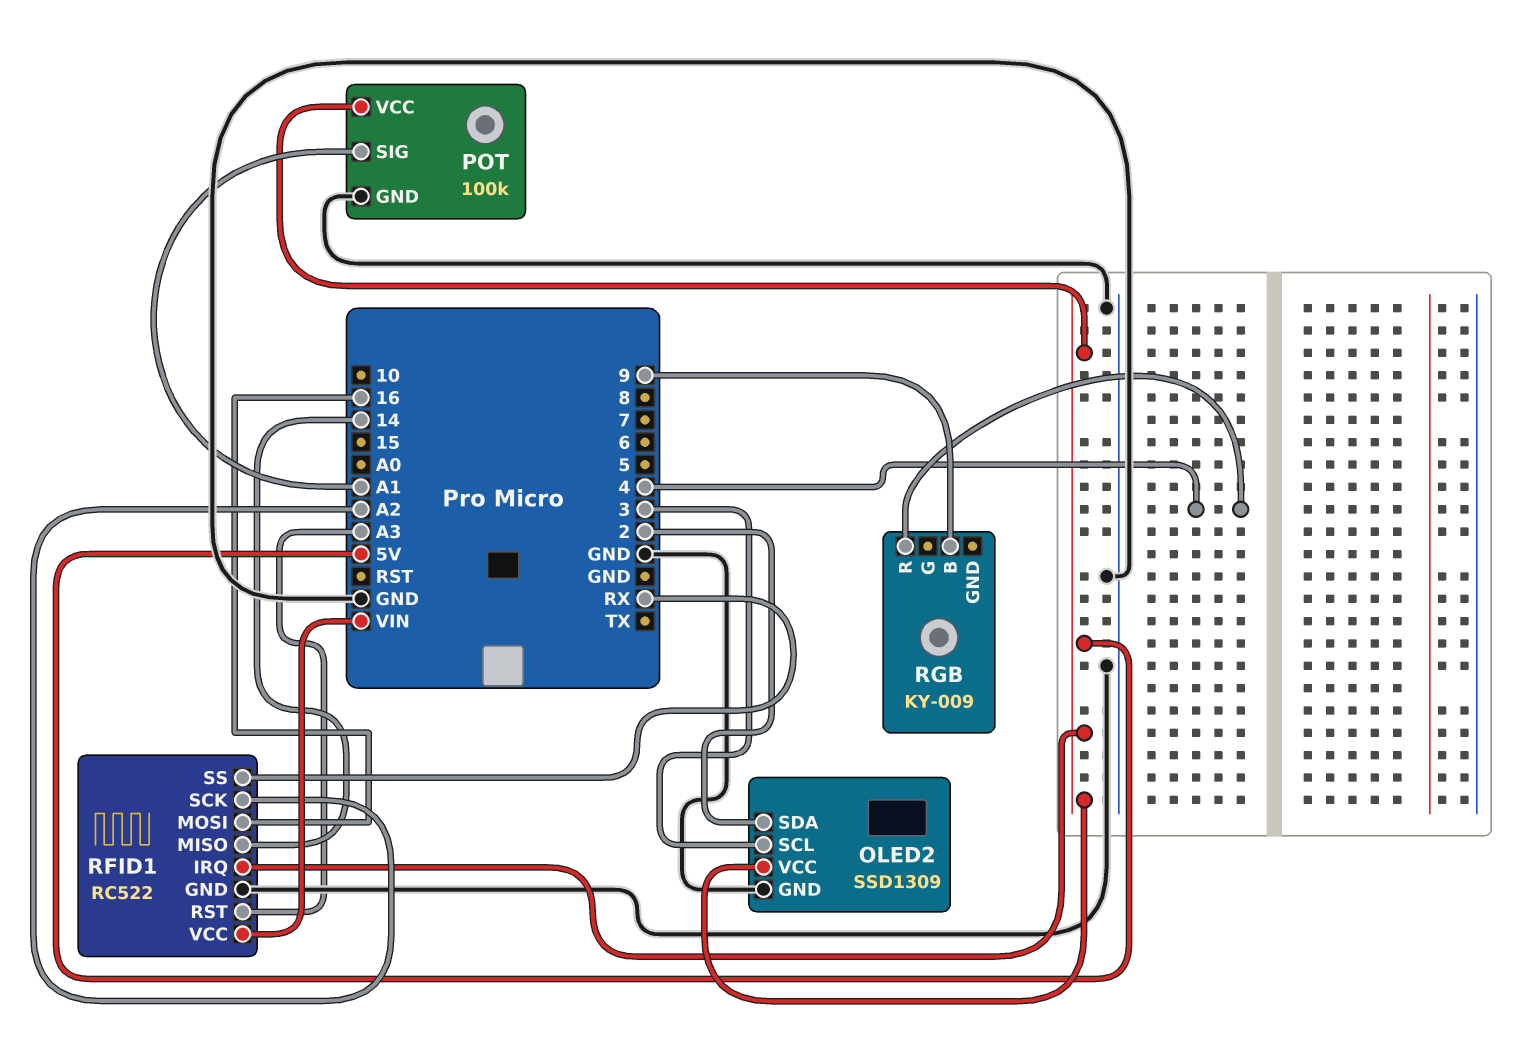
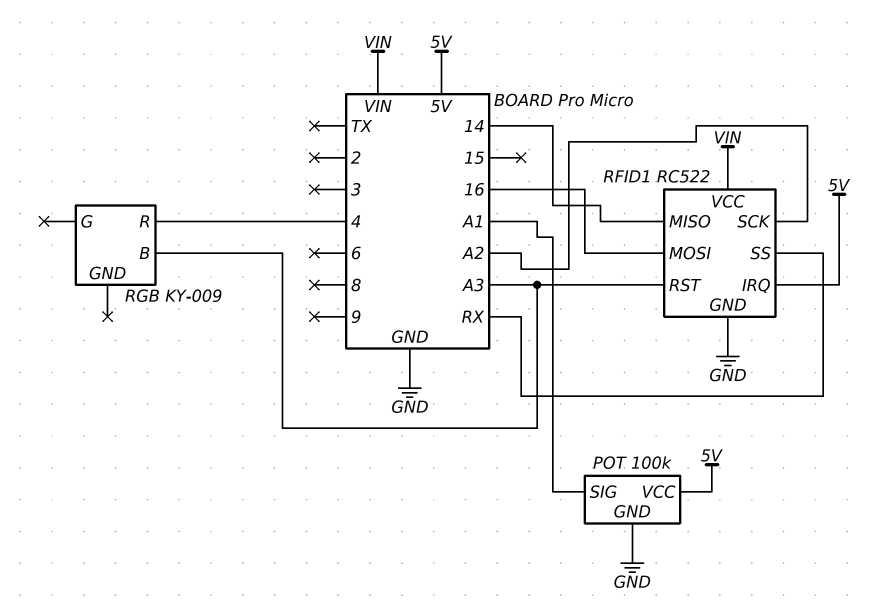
OLED2: SSD1309 -> none
OLED2 pin GND: GND -> none
OLED2 pin SCL: 3 -> none
OLED2 pin SDA: 2 -> none
OLED2 pin VCC: 5V -> none
RGB pin B: 9 -> A3

